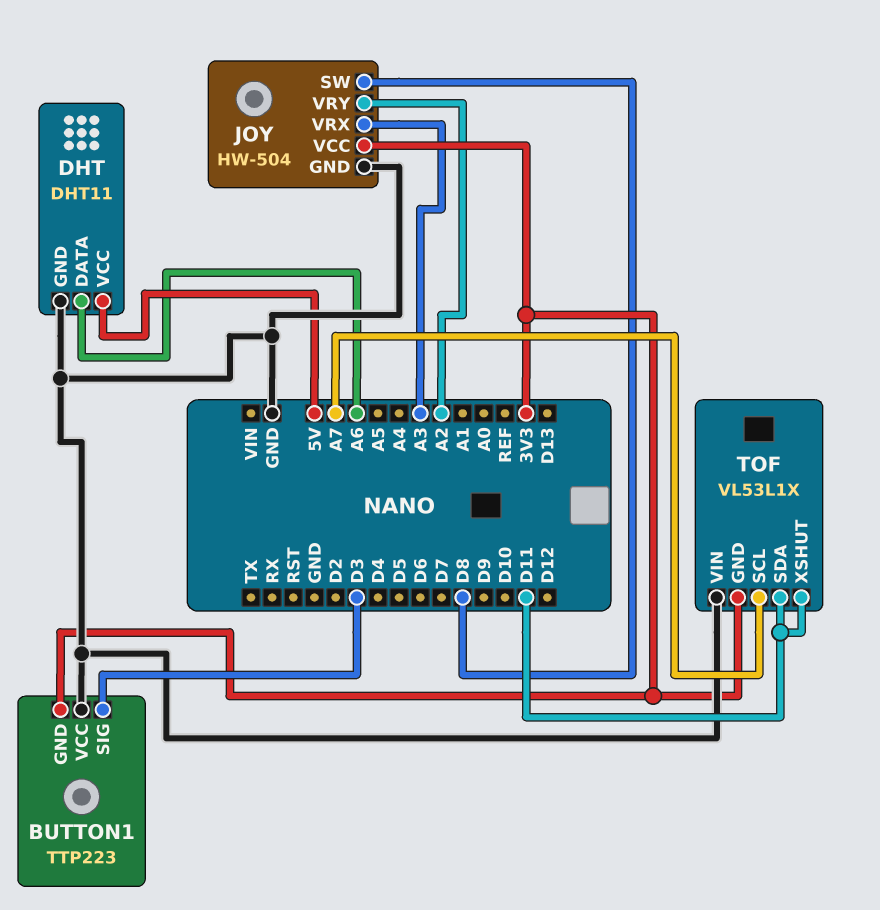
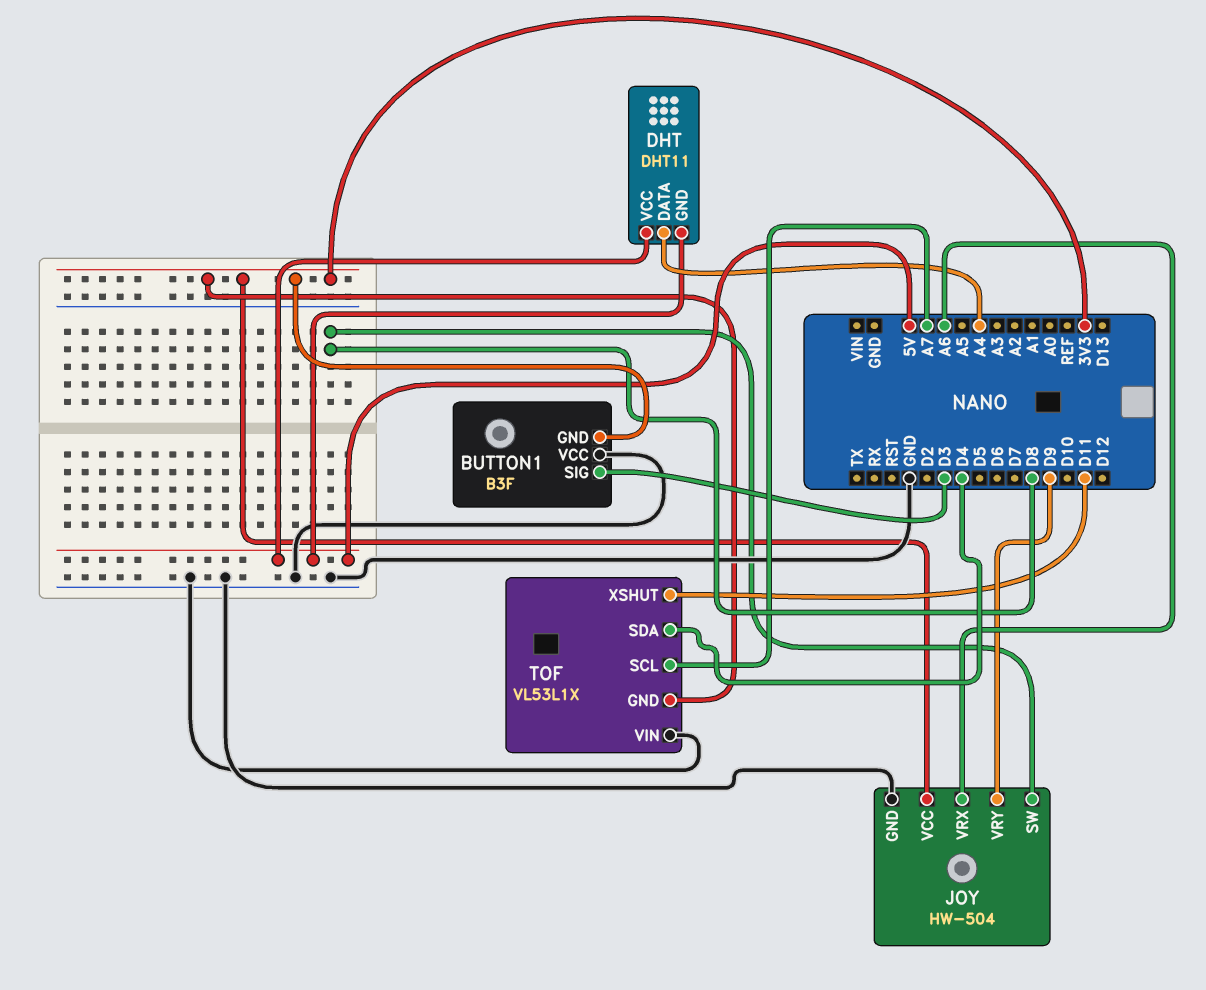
BUTTON1: TTP223 -> B3F
DHT pin DATA: A6 -> A4
DHT pin GND: GND -> 5V
JOY pin VRX: A3 -> A6
JOY pin VRY: A2 -> D9
TOF pin SDA: D11 -> D4

